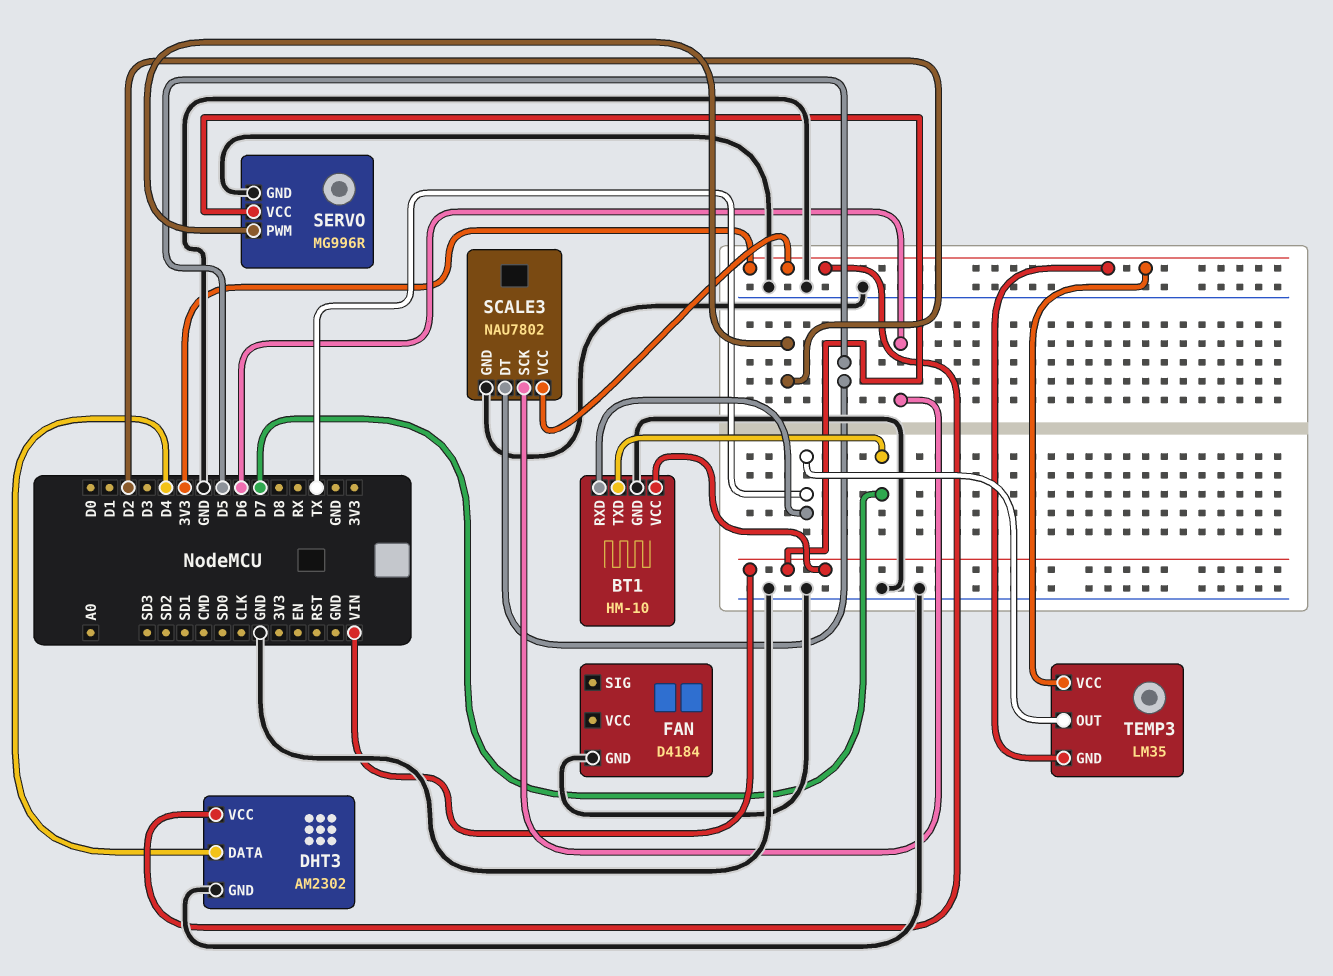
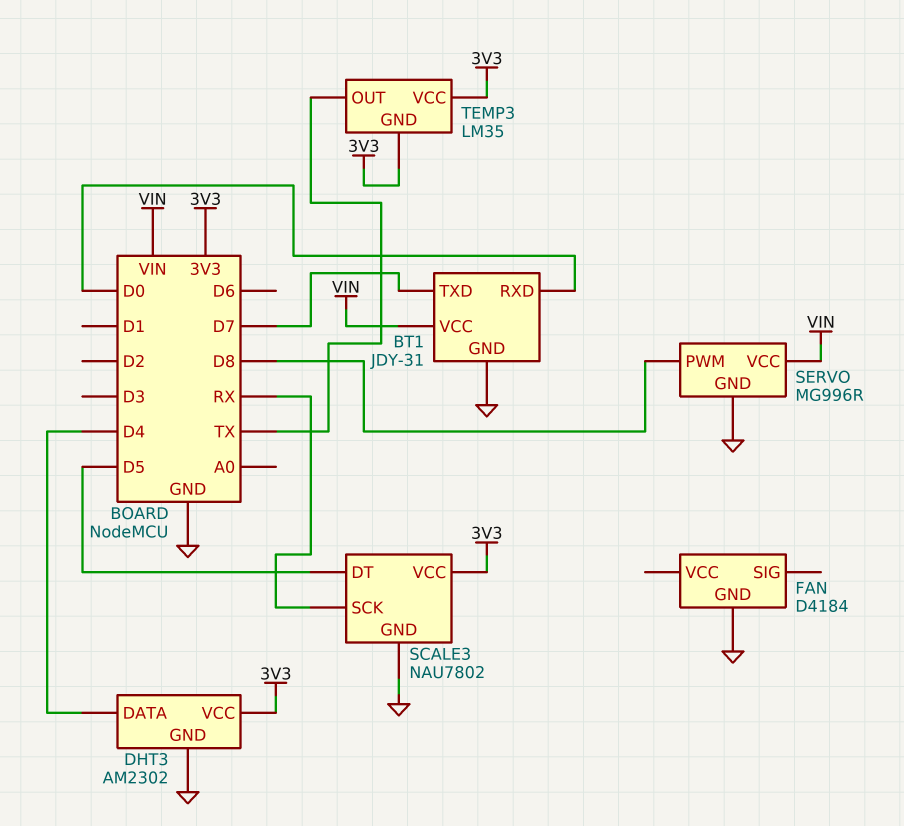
BT1: HM-10 -> JDY-31
BT1 pin RXD: TX -> D0
SCALE3 pin SCK: D6 -> RX
SERVO pin PWM: D2 -> D8

